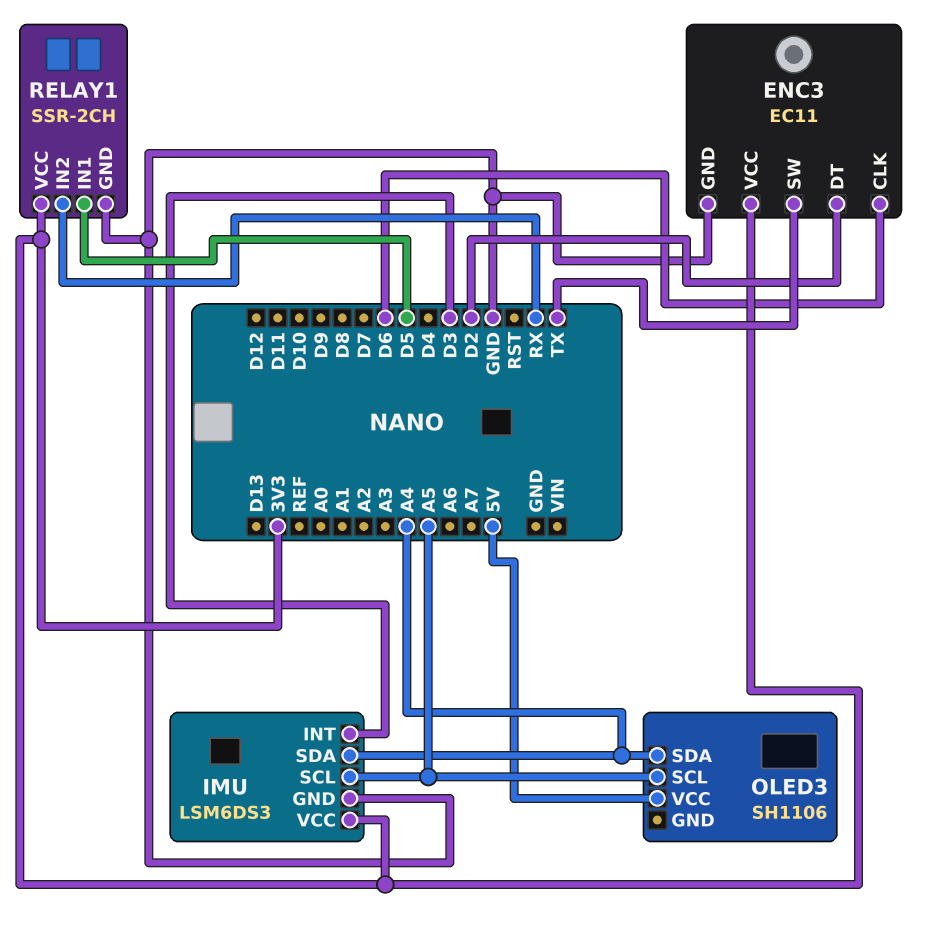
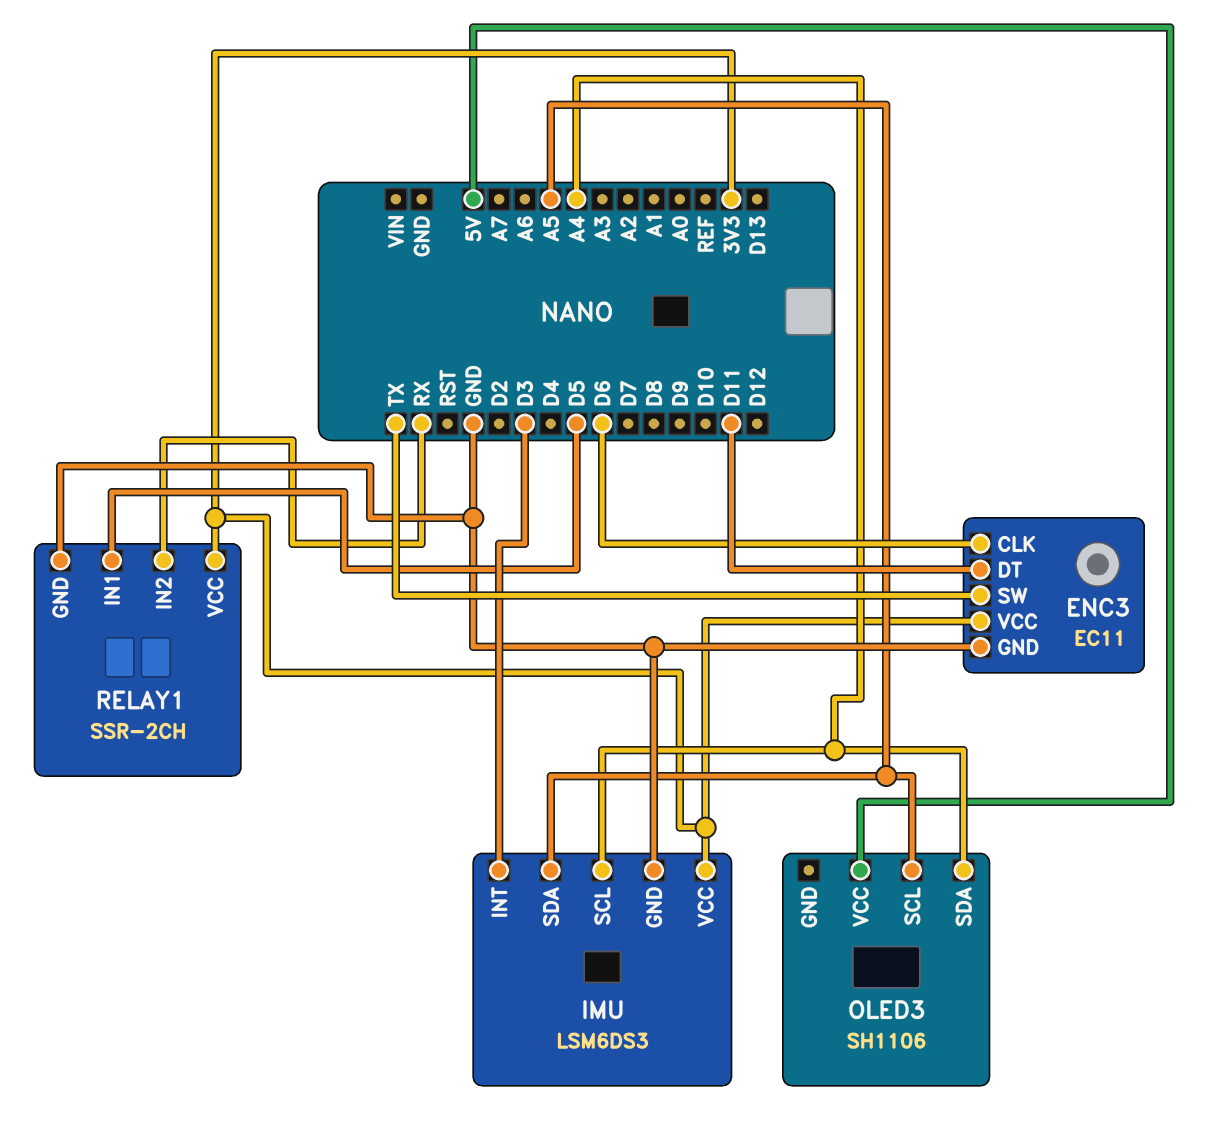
ENC3 pin DT: D2 -> D11
IMU pin SCL: A5 -> A4
IMU pin SDA: A4 -> A5

